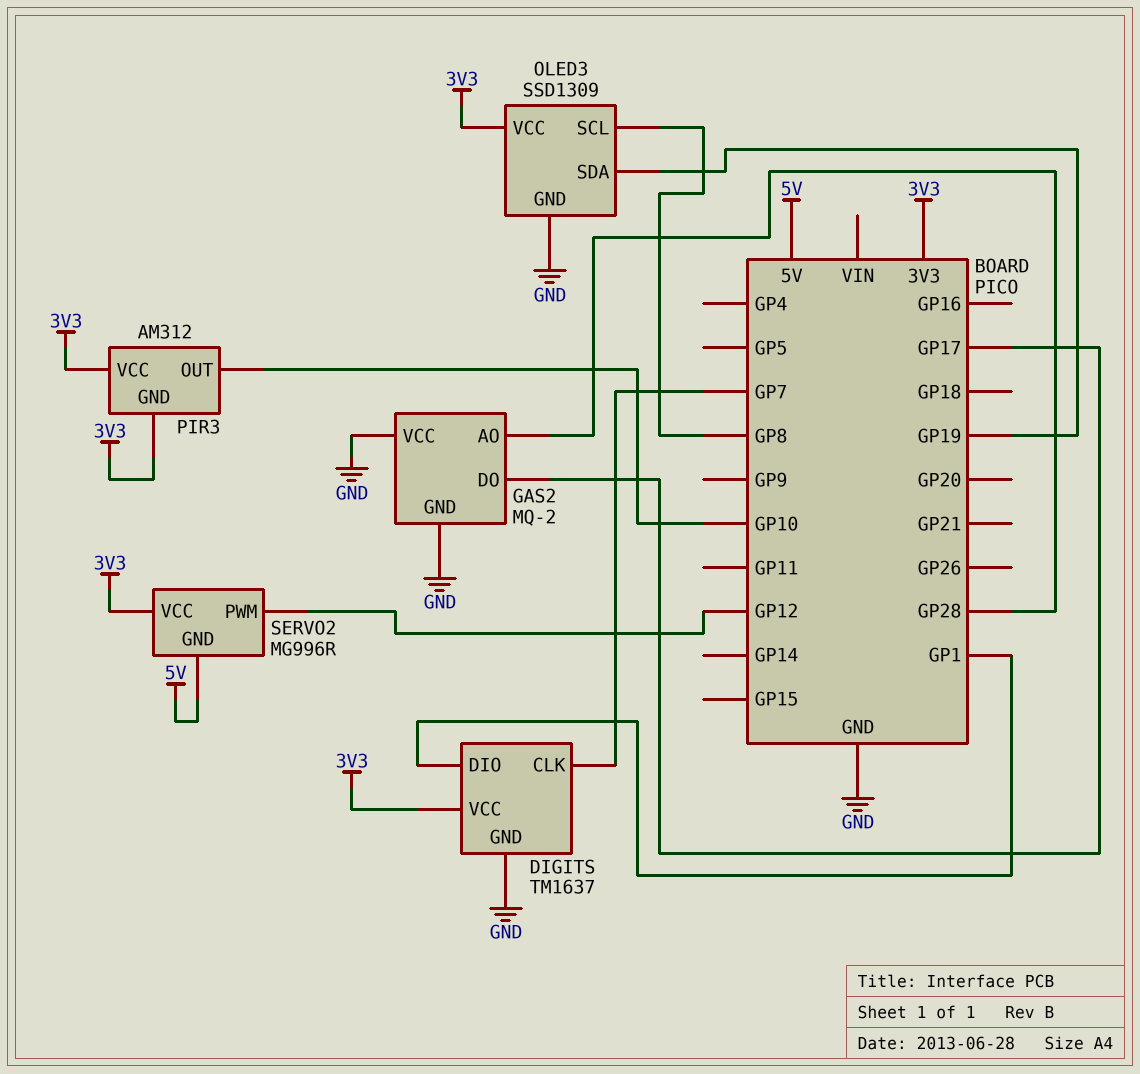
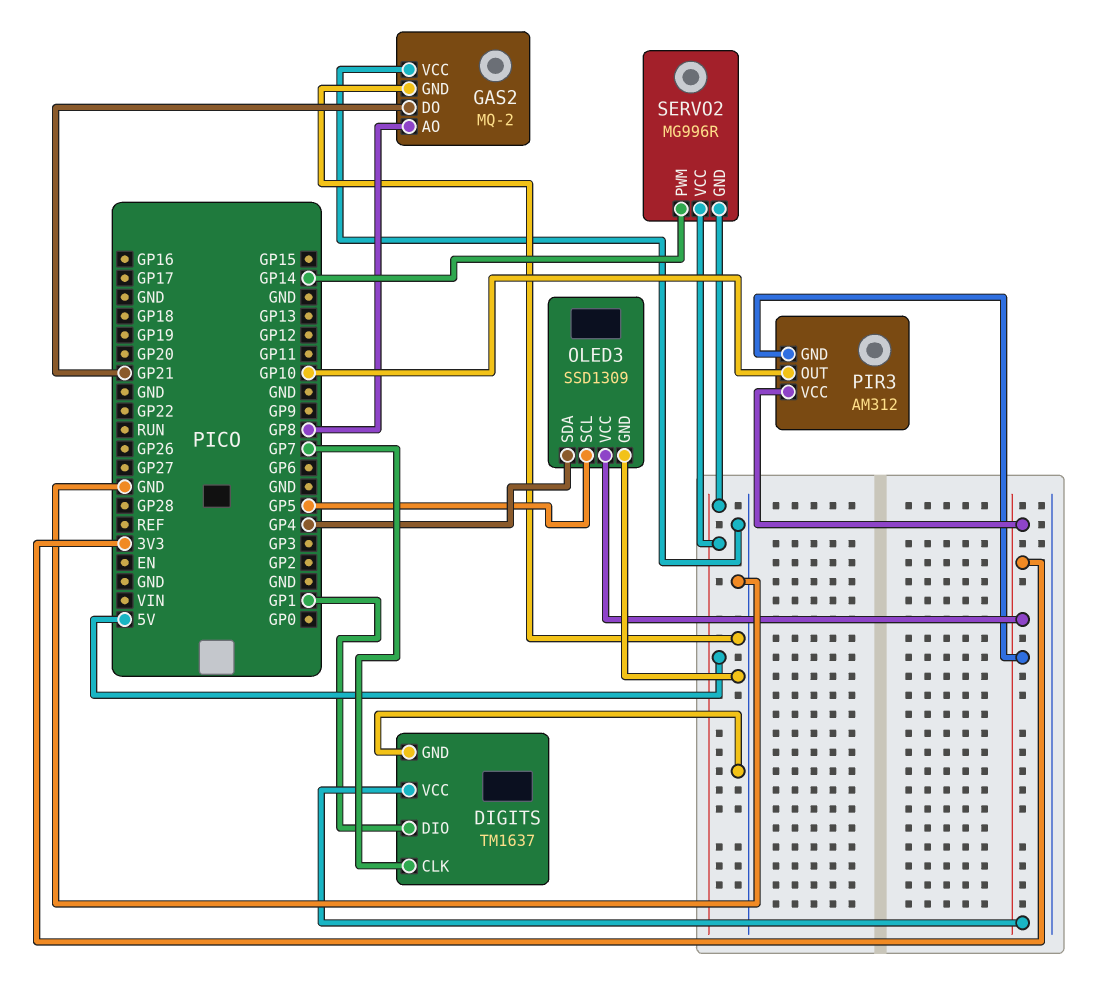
GAS2 pin AO: GP28 -> GP8
GAS2 pin DO: GP17 -> GP21
OLED3 pin SCL: GP8 -> GP5
OLED3 pin SDA: GP19 -> GP4
SERVO2 pin PWM: GP12 -> GP14
SERVO2 pin VCC: 3V3 -> 5V

